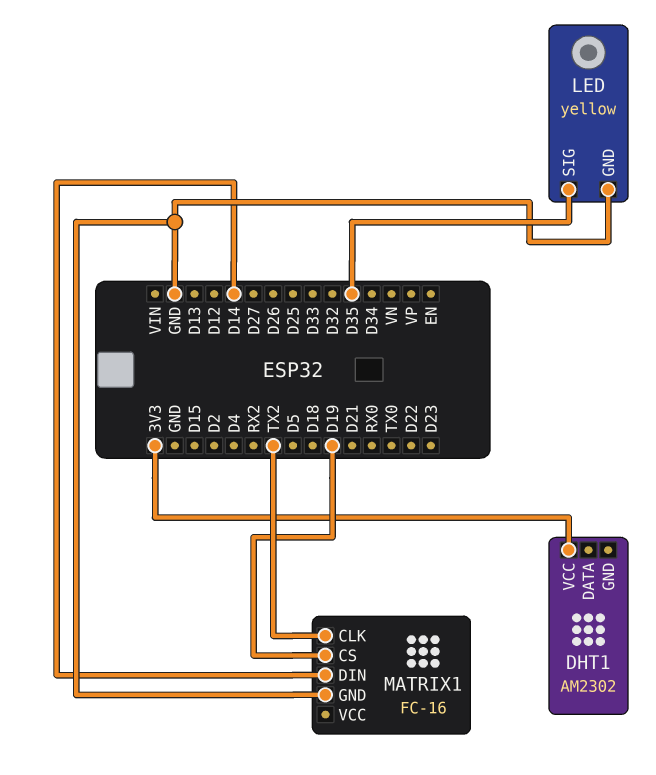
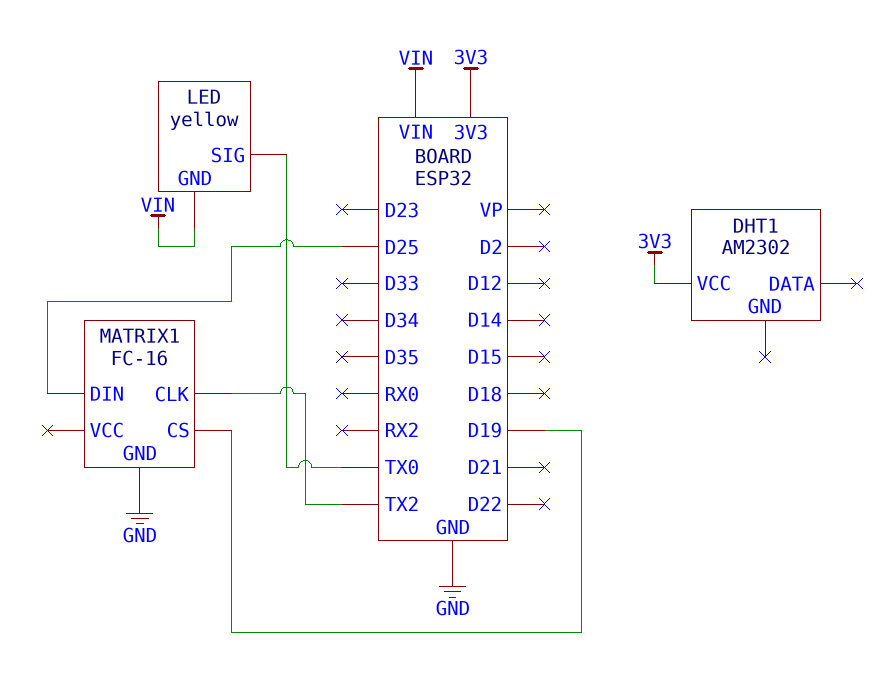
LED pin GND: GND -> VIN
LED pin SIG: D35 -> TX0
MATRIX1 pin DIN: D14 -> D25

